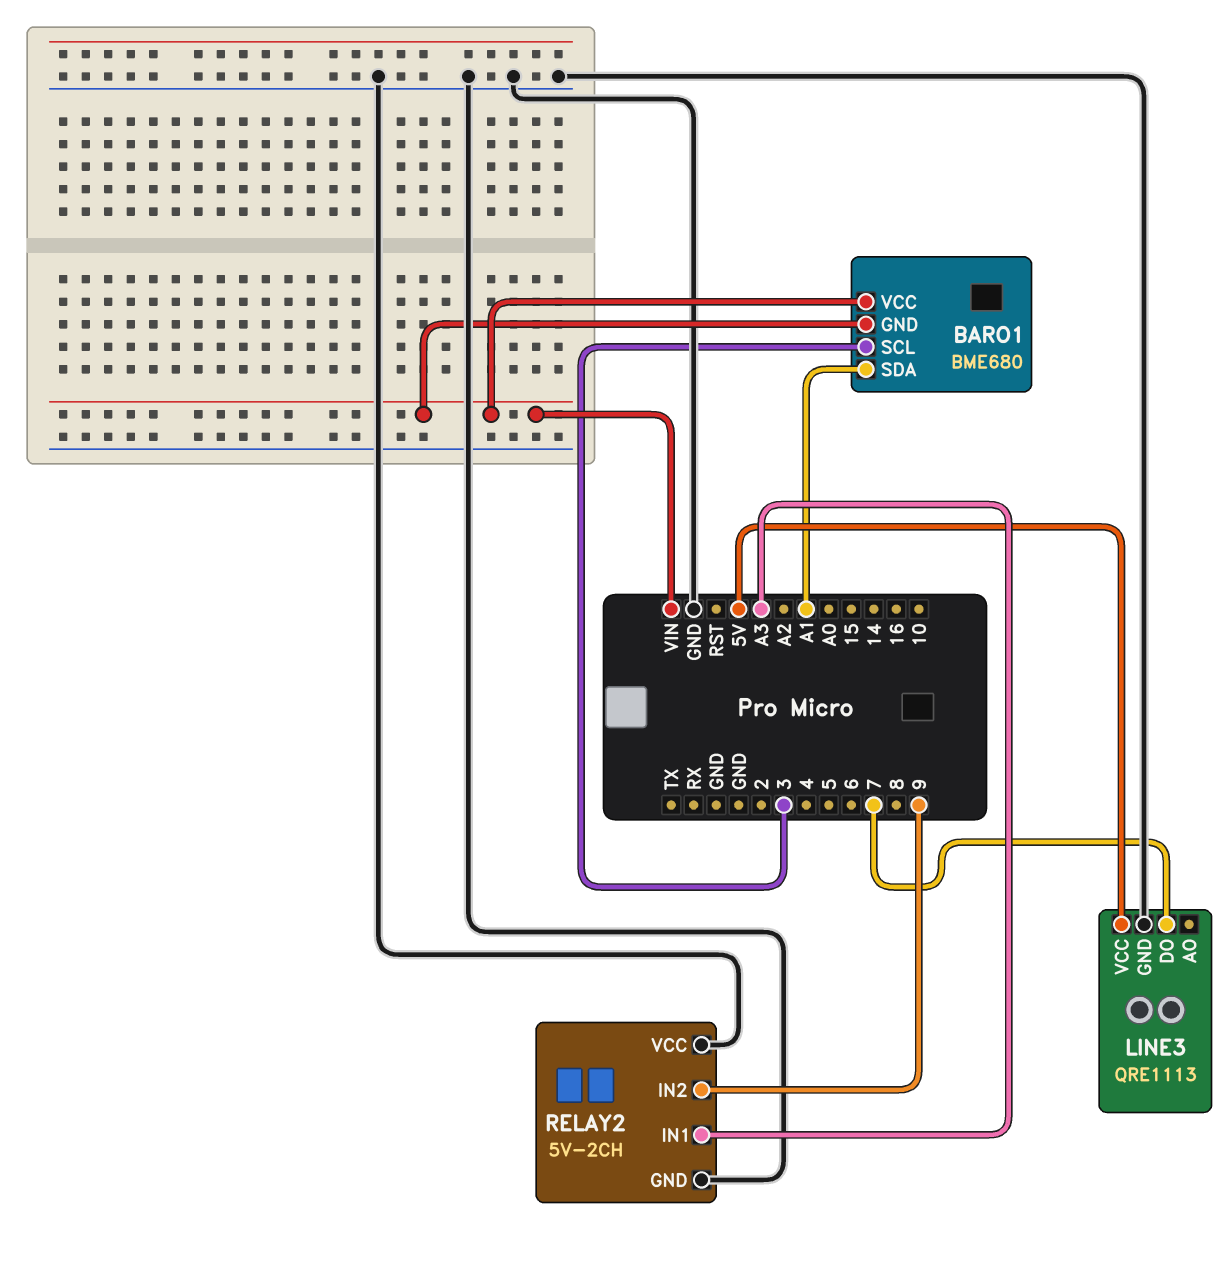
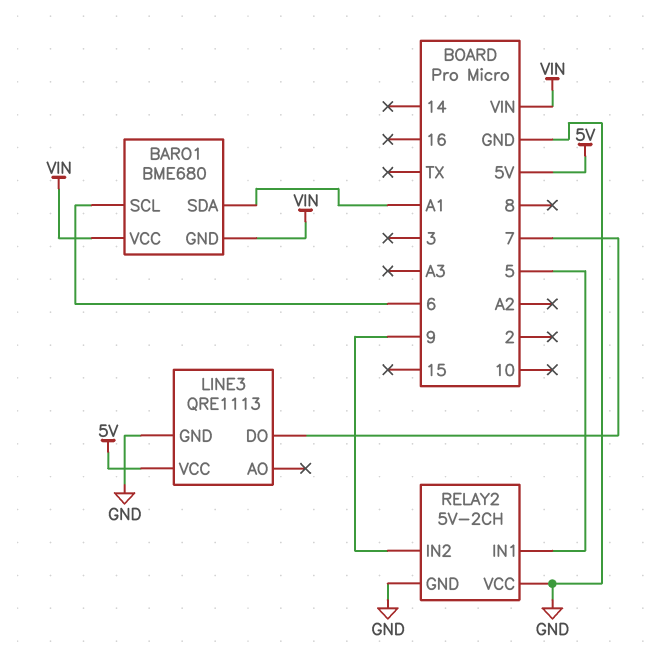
BARO1 pin SCL: 3 -> 6
RELAY2 pin IN1: A3 -> 5

